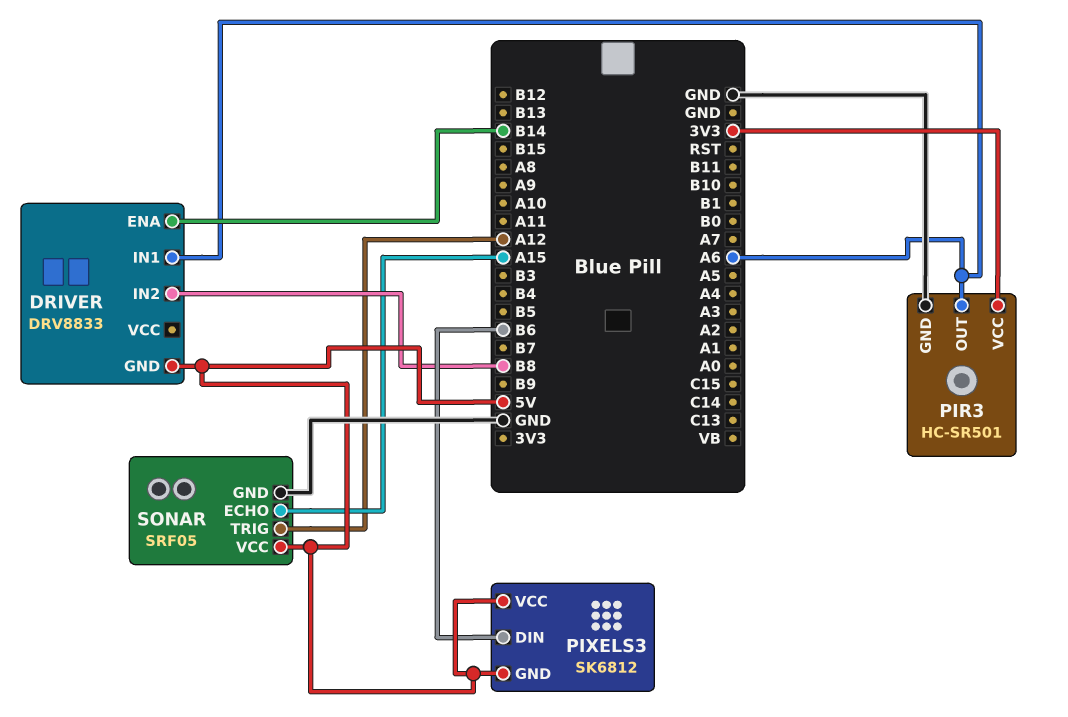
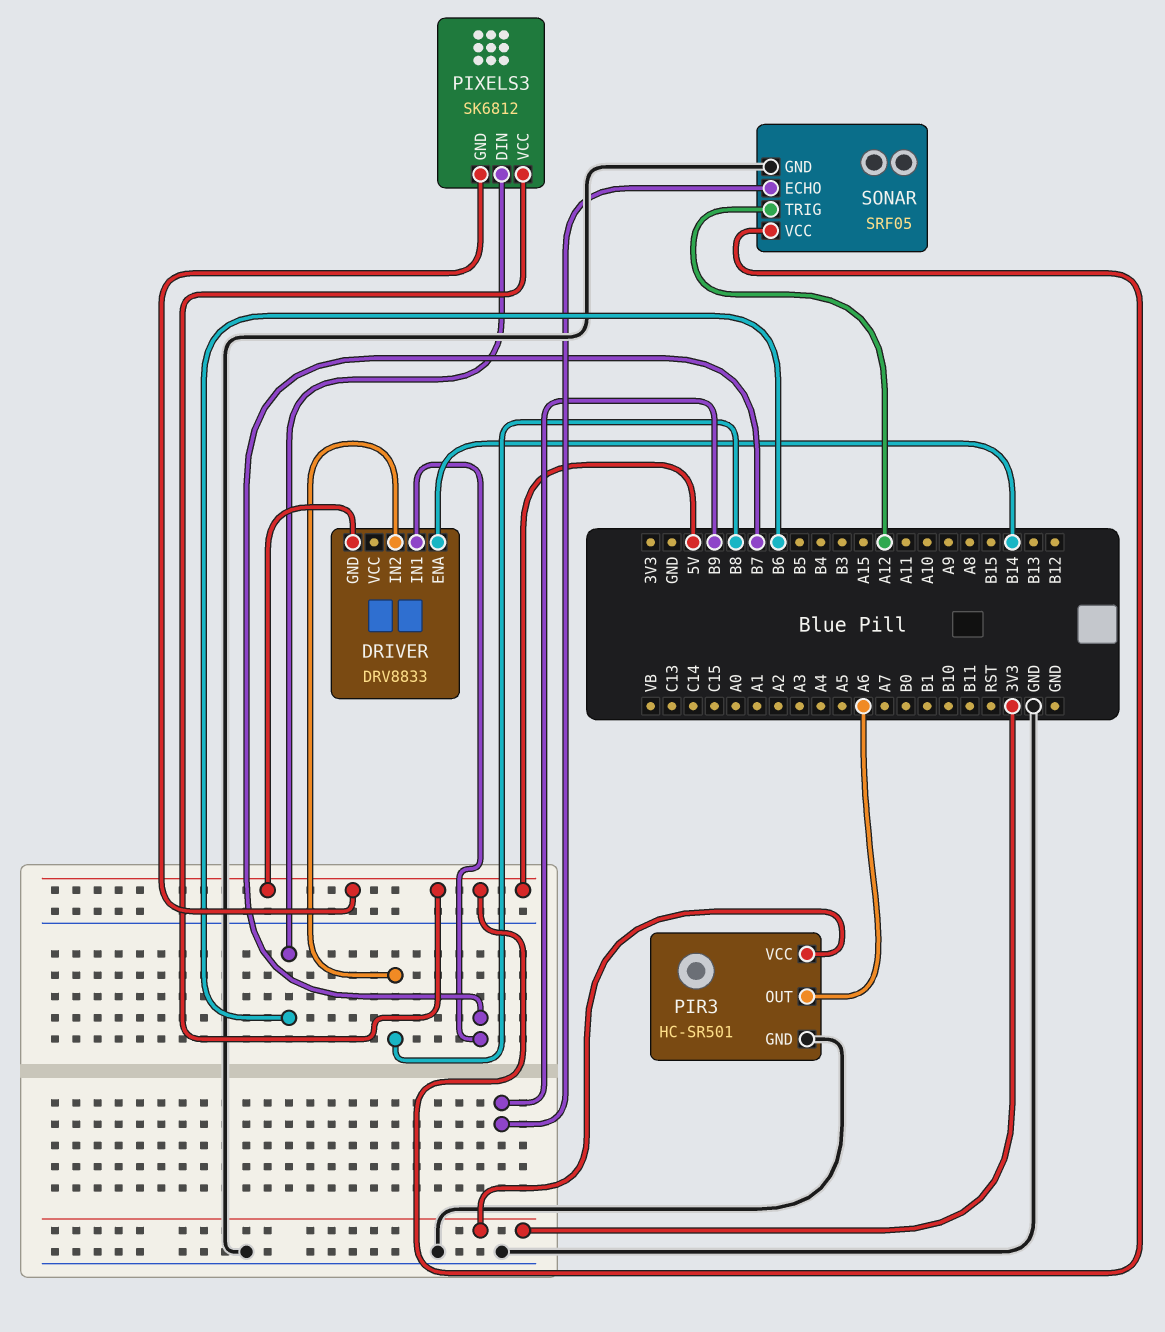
DRIVER pin IN1: A6 -> B7
SONAR pin ECHO: A15 -> B9

